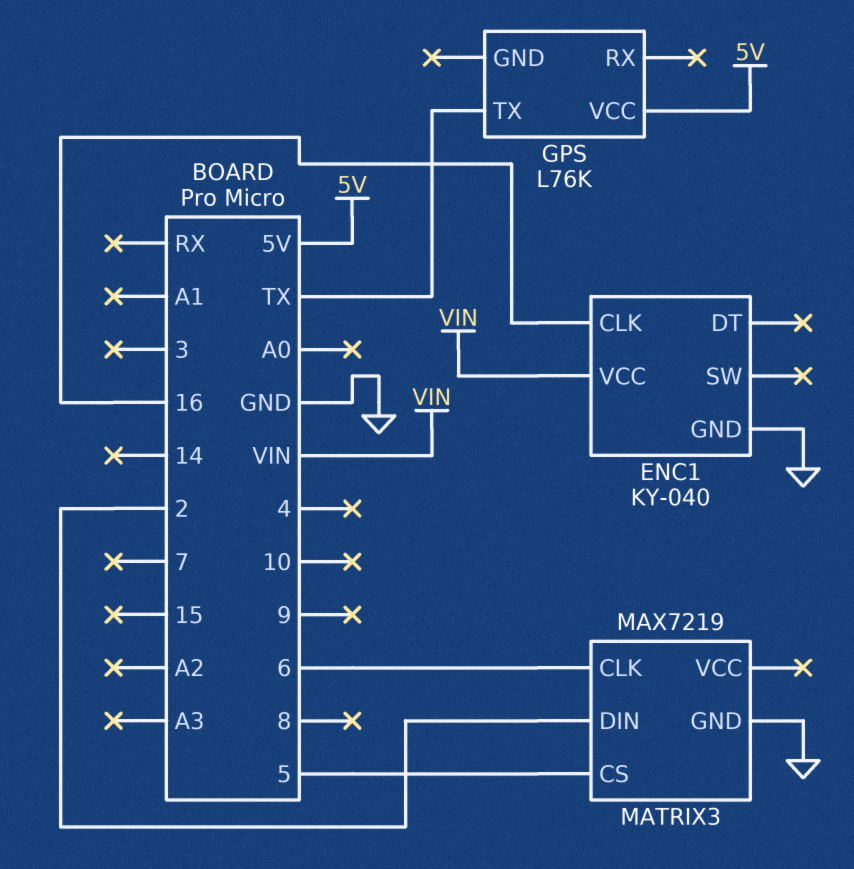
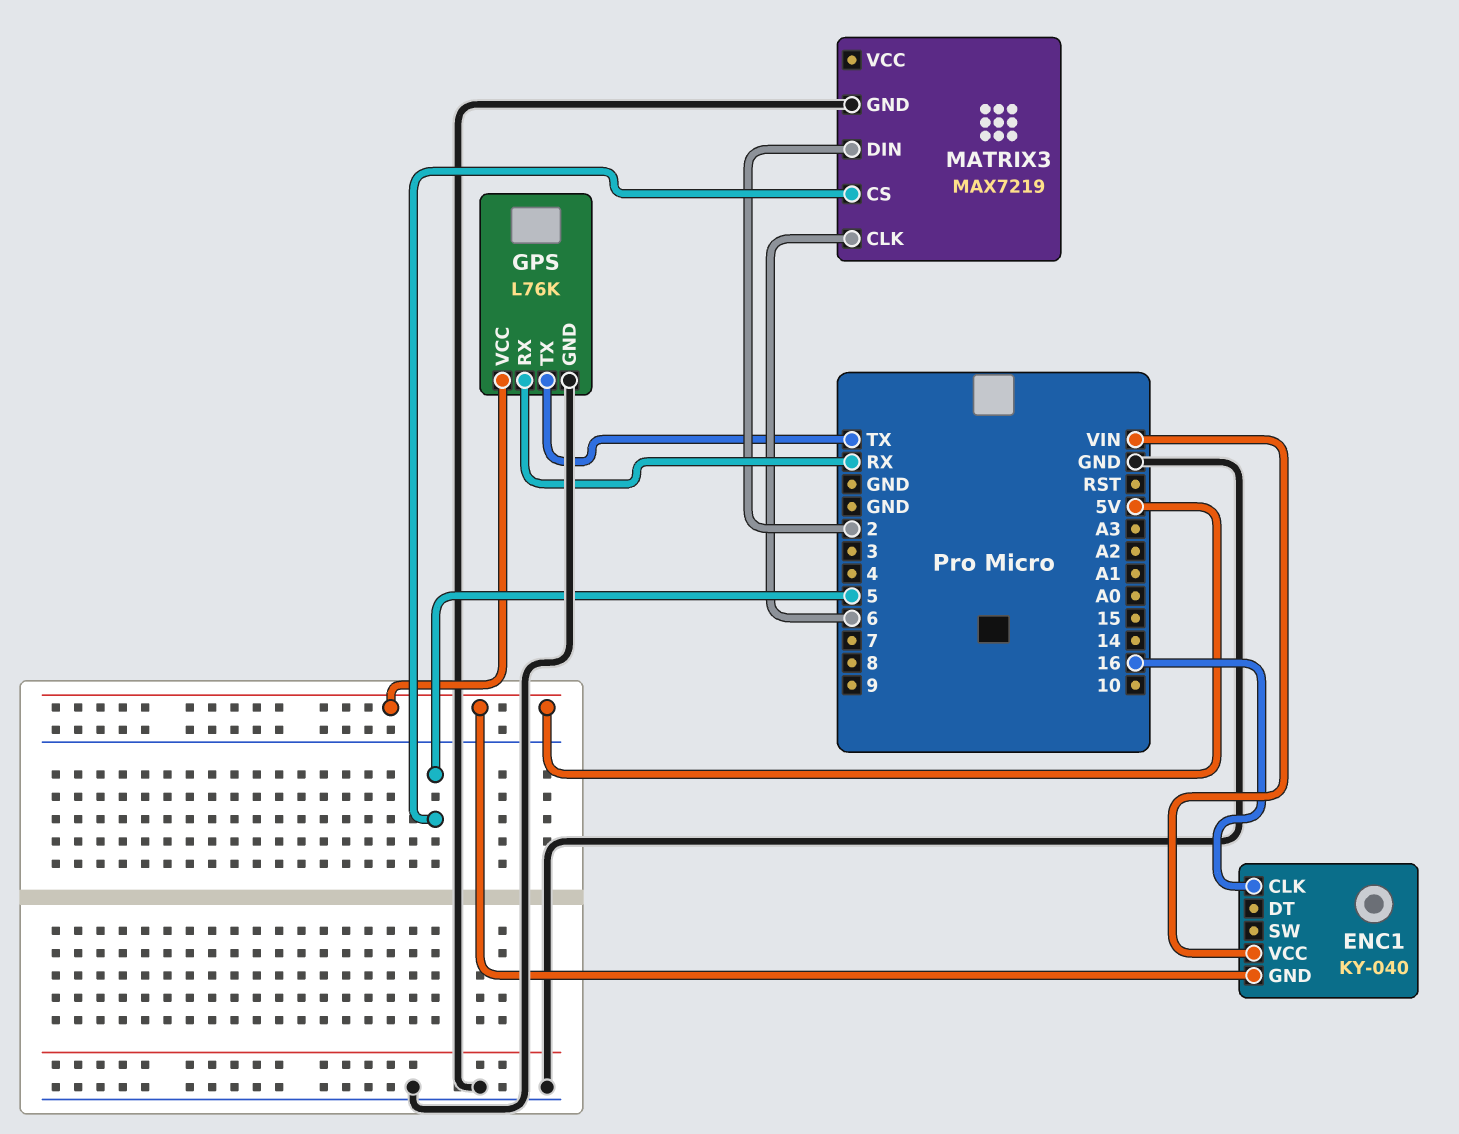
ENC1 pin GND: GND -> 5V
GPS pin GND: none -> GND
GPS pin RX: none -> RX

